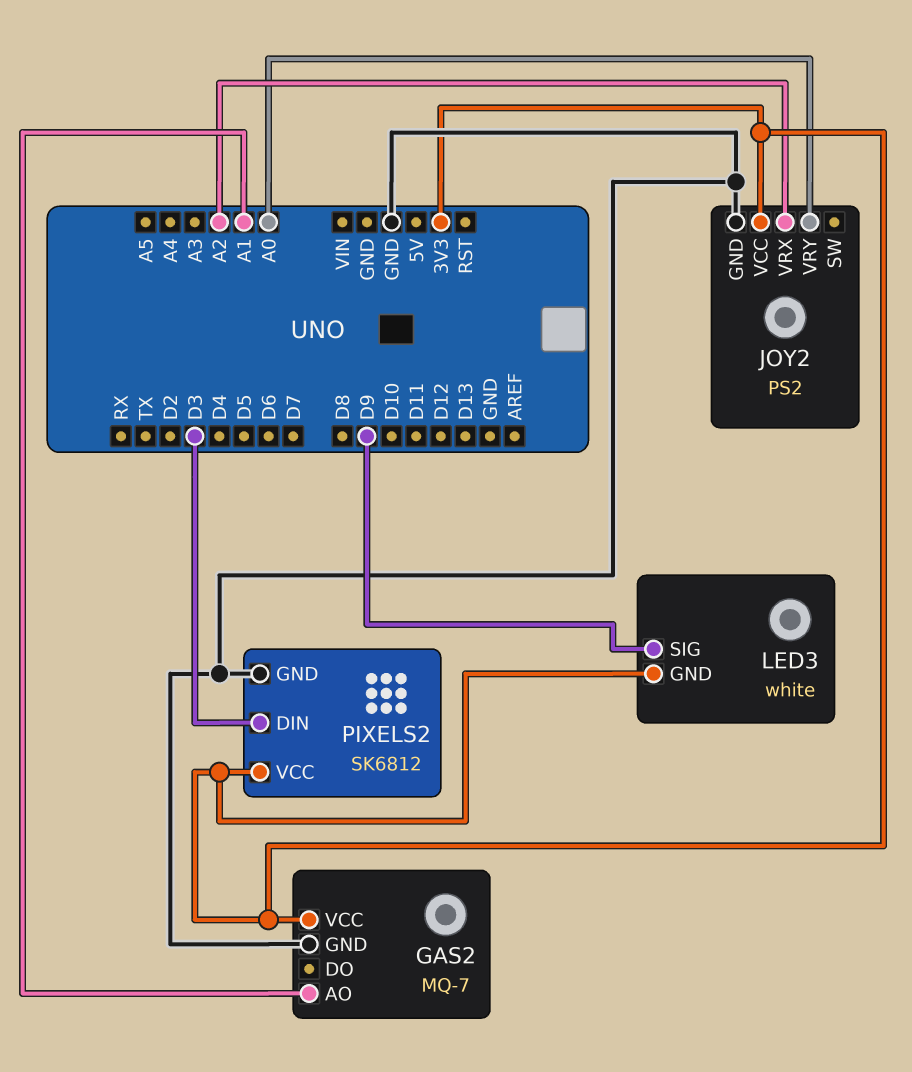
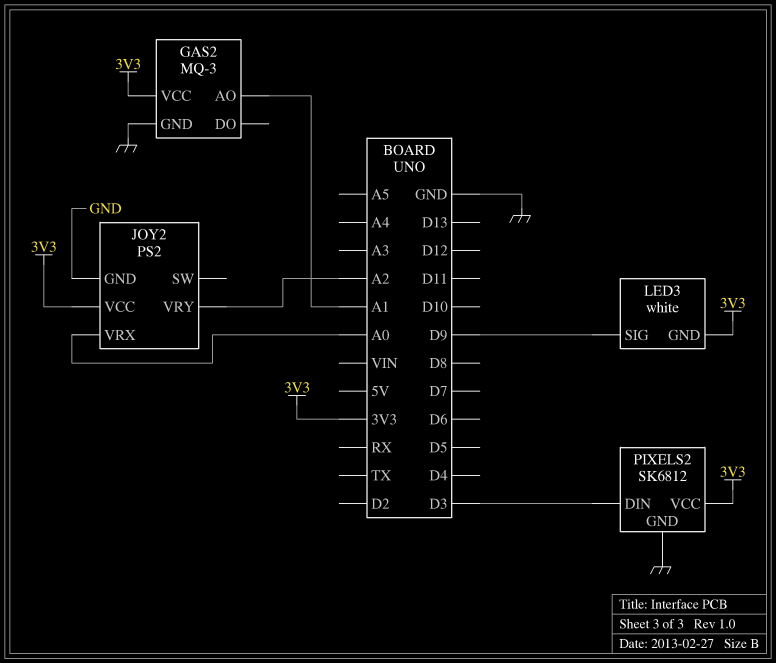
GAS2: MQ-7 -> MQ-3
JOY2 pin VRX: A2 -> A0
JOY2 pin VRY: A0 -> A2

